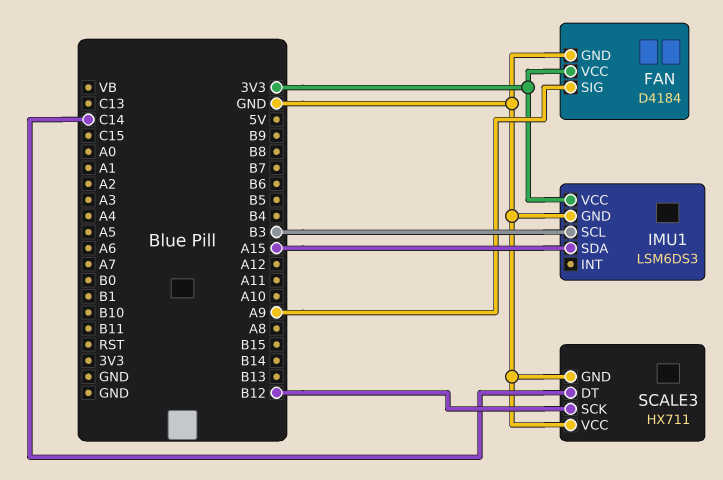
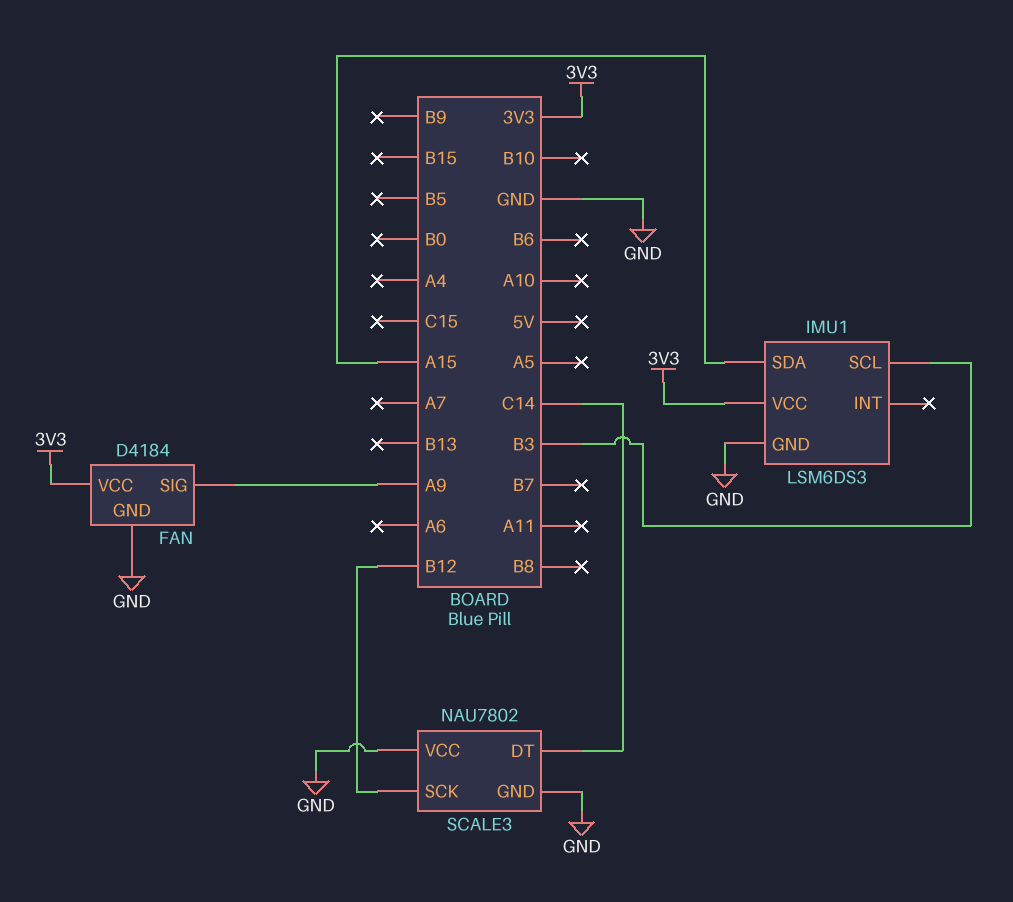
SCALE3: HX711 -> NAU7802

